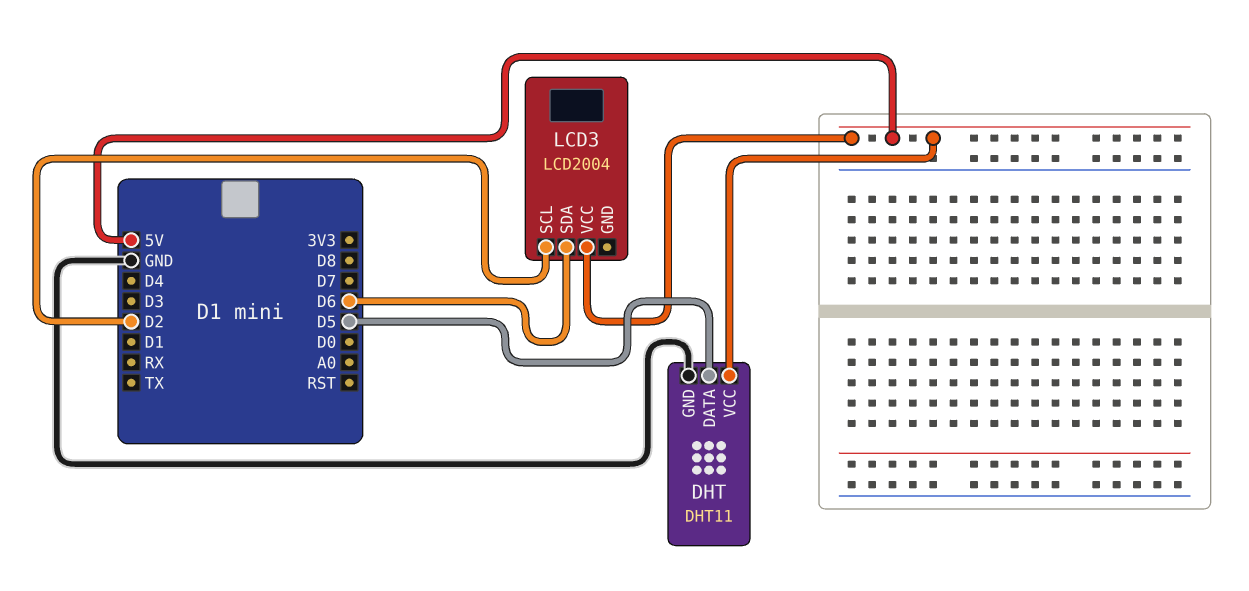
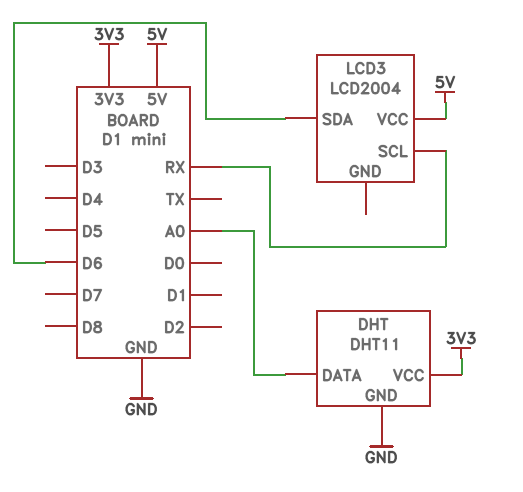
DHT pin DATA: D5 -> A0
DHT pin VCC: 5V -> 3V3
LCD3 pin SCL: D2 -> RX

